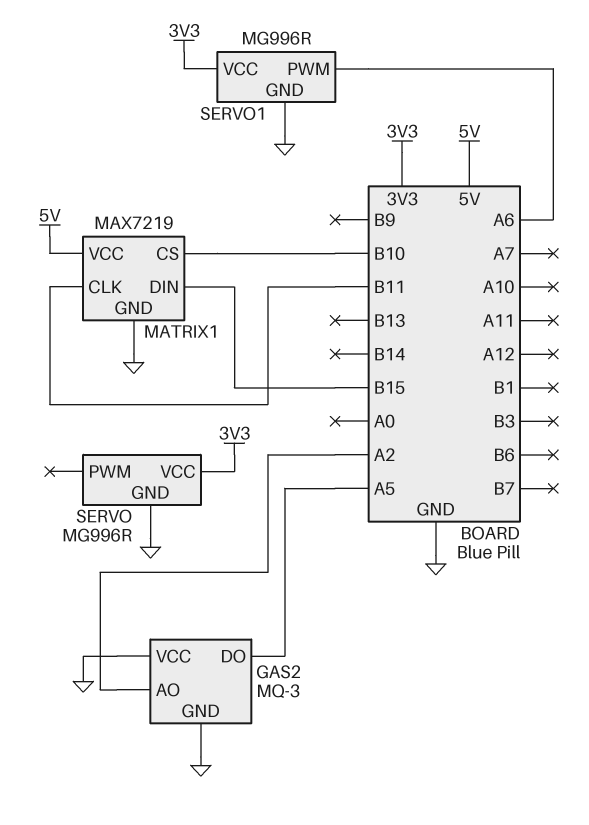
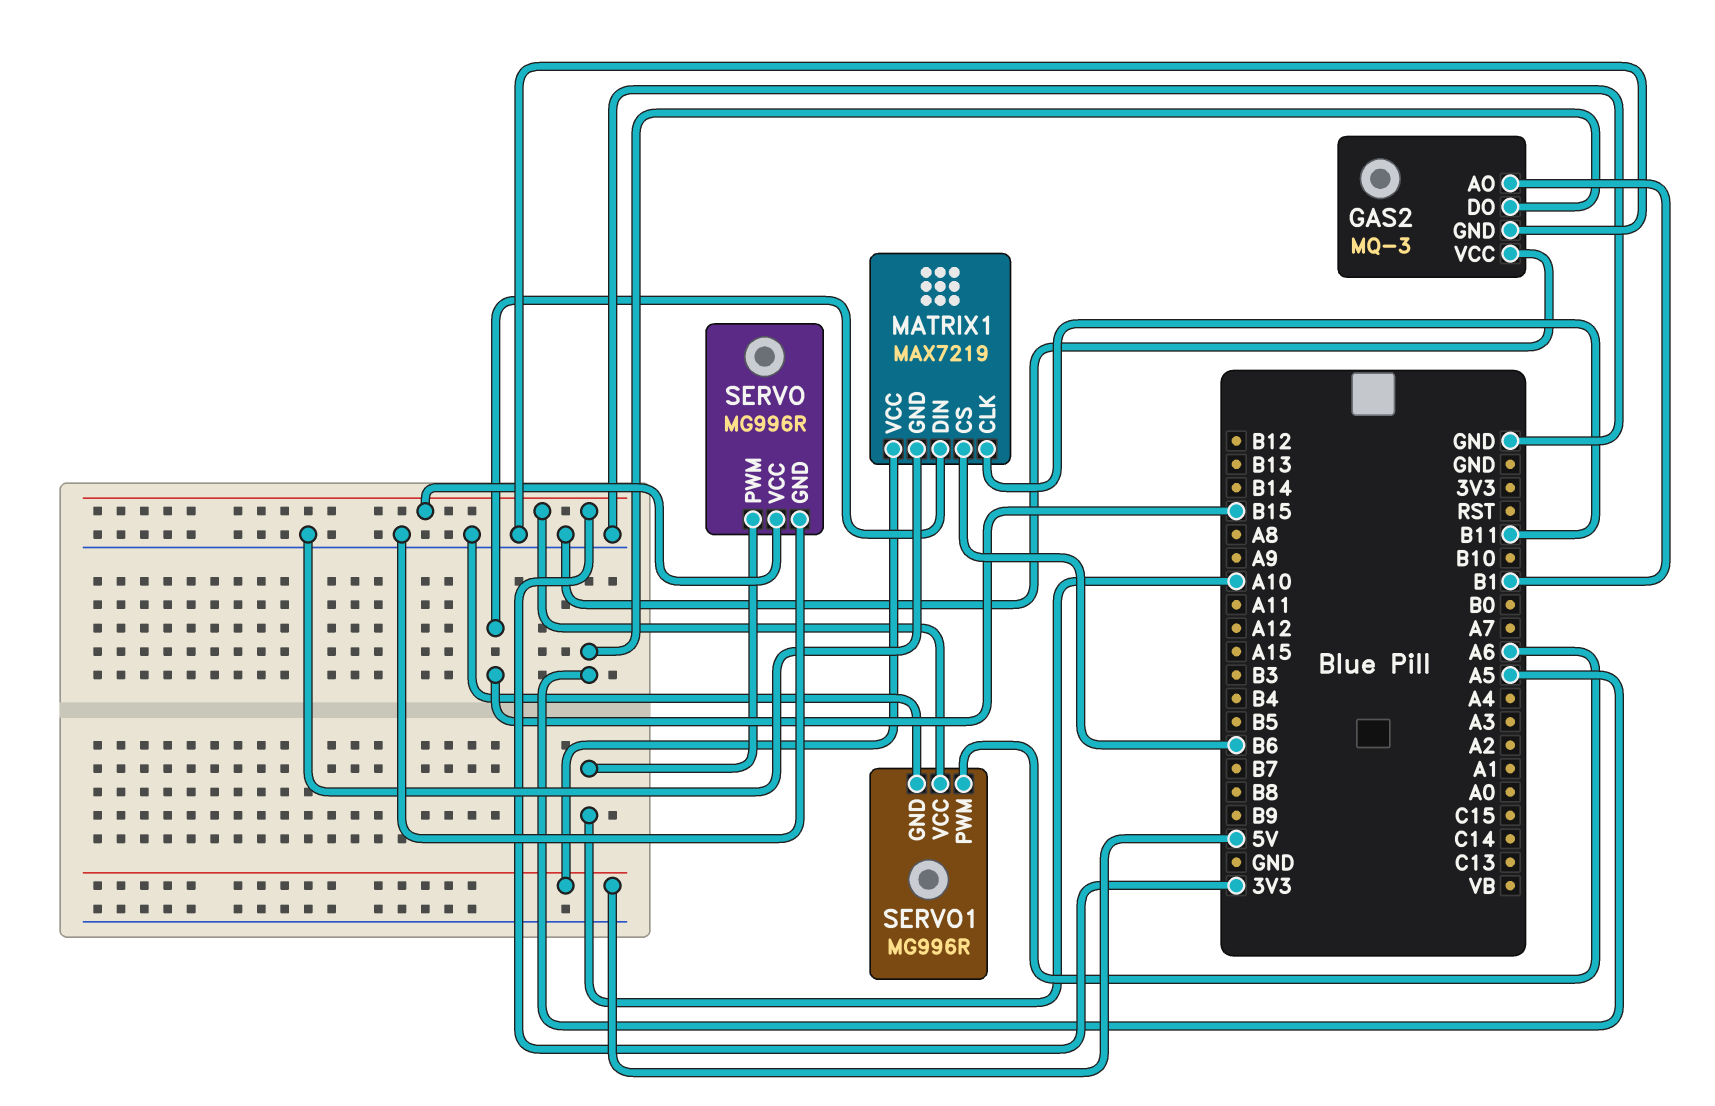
GAS2 pin AO: A2 -> B1
MATRIX1 pin CS: B10 -> B6
SERVO pin PWM: none -> A10

